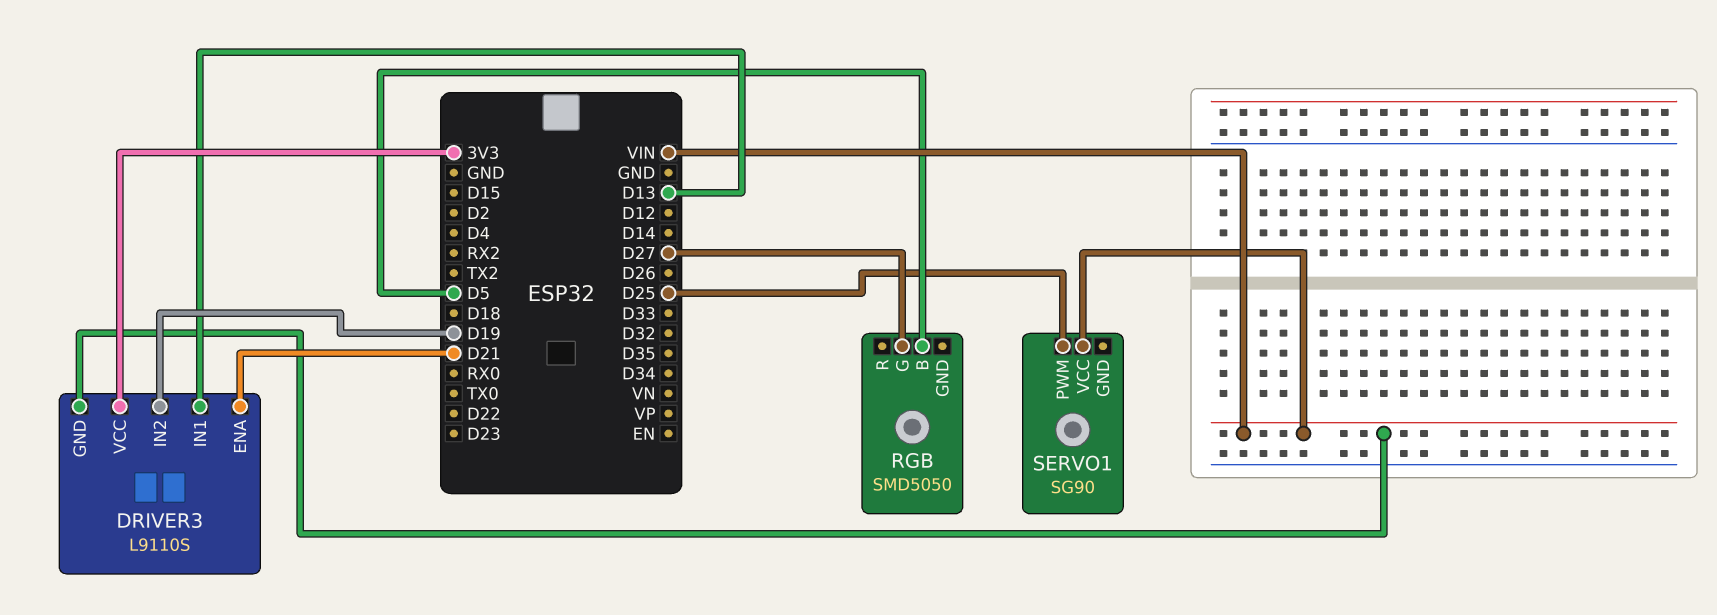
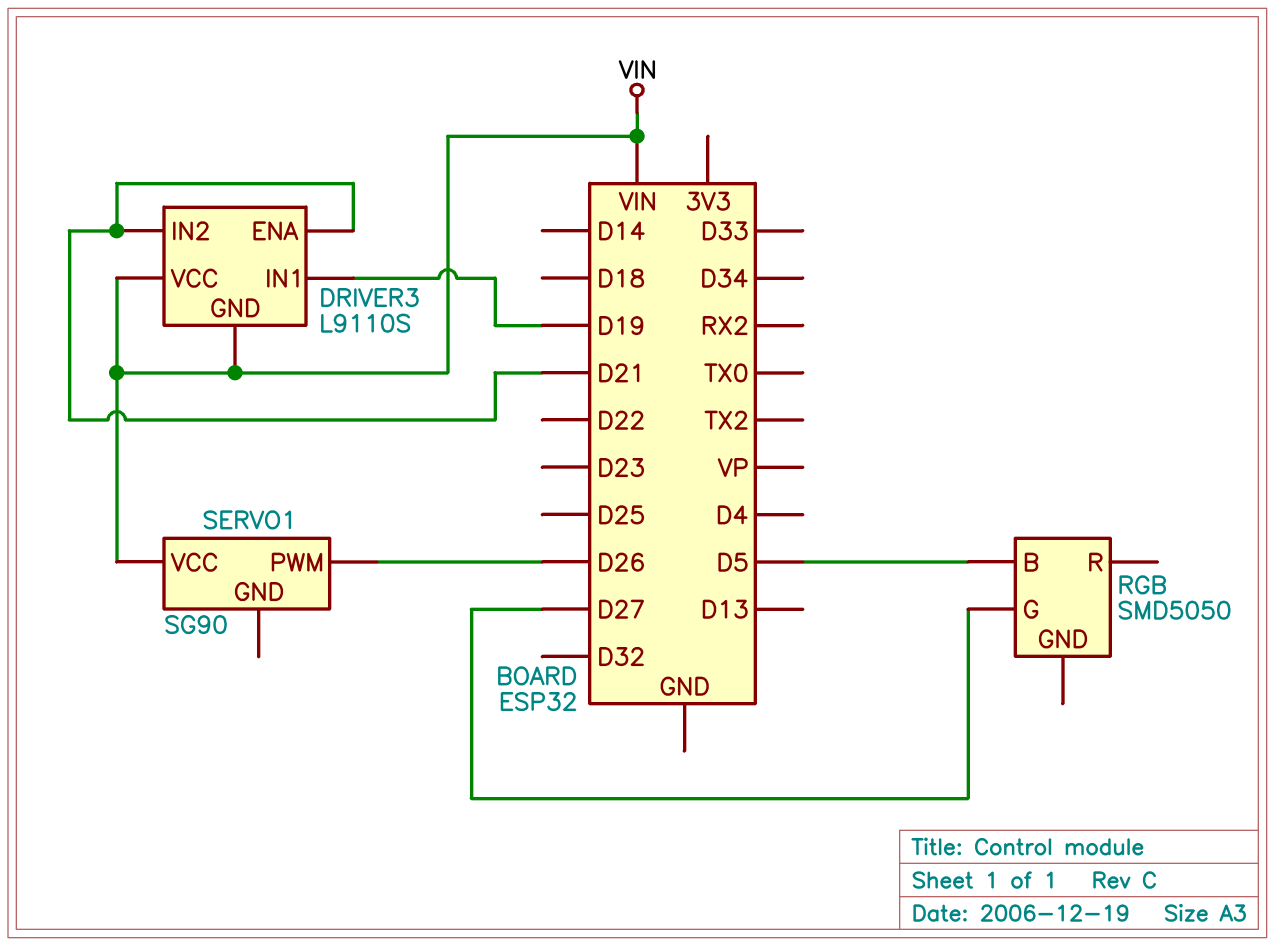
DRIVER3 pin IN1: D13 -> D19
DRIVER3 pin IN2: D19 -> D21
DRIVER3 pin VCC: 3V3 -> VIN
SERVO1 pin PWM: D25 -> D26

